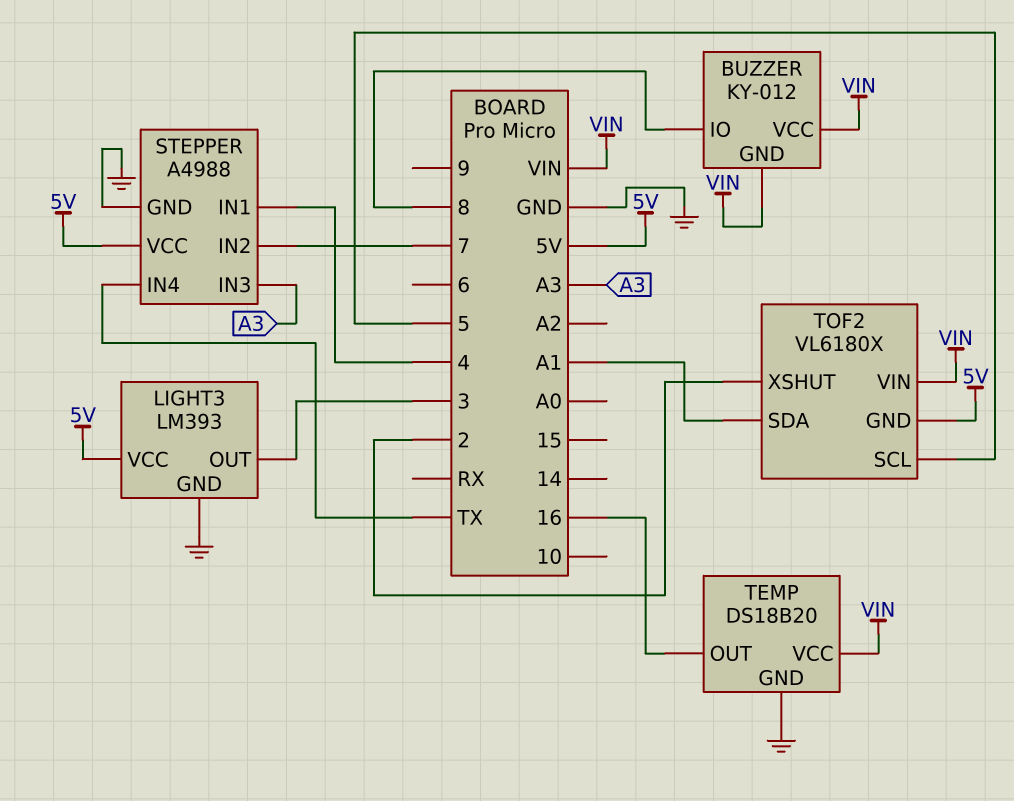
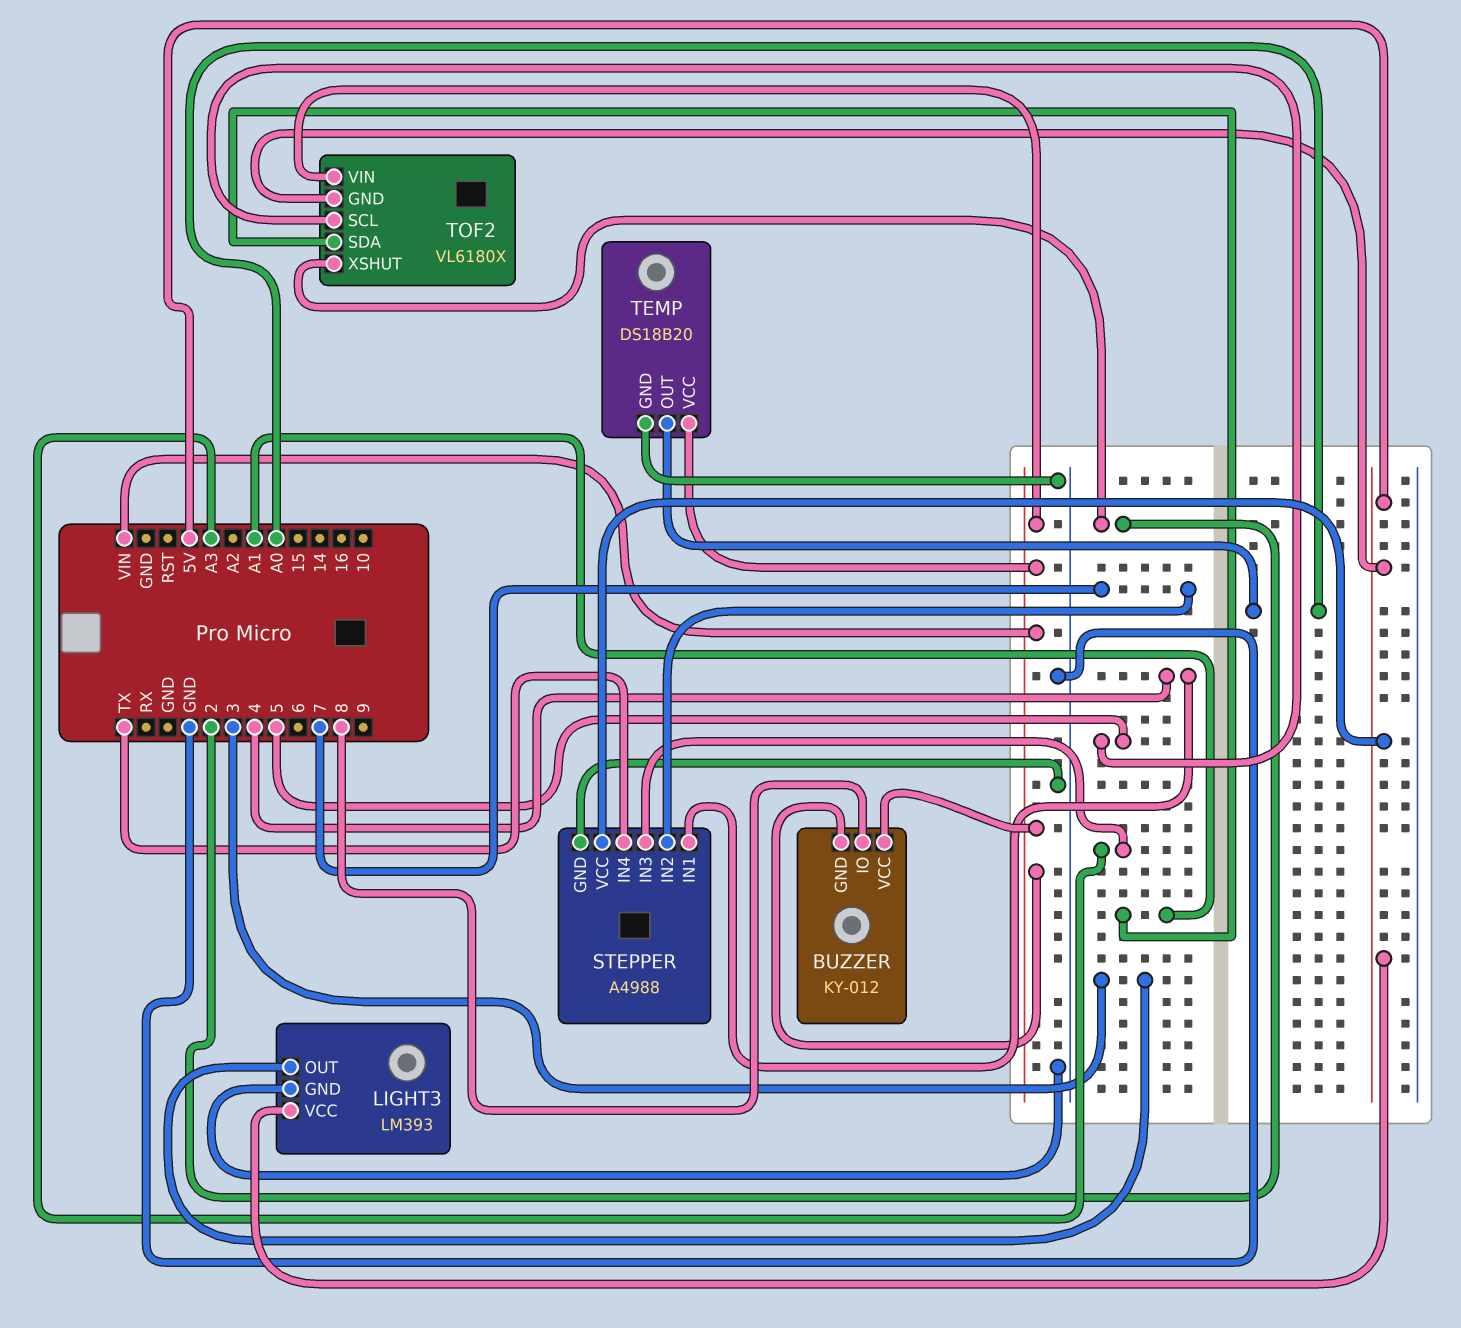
TEMP pin OUT: 16 -> A0

